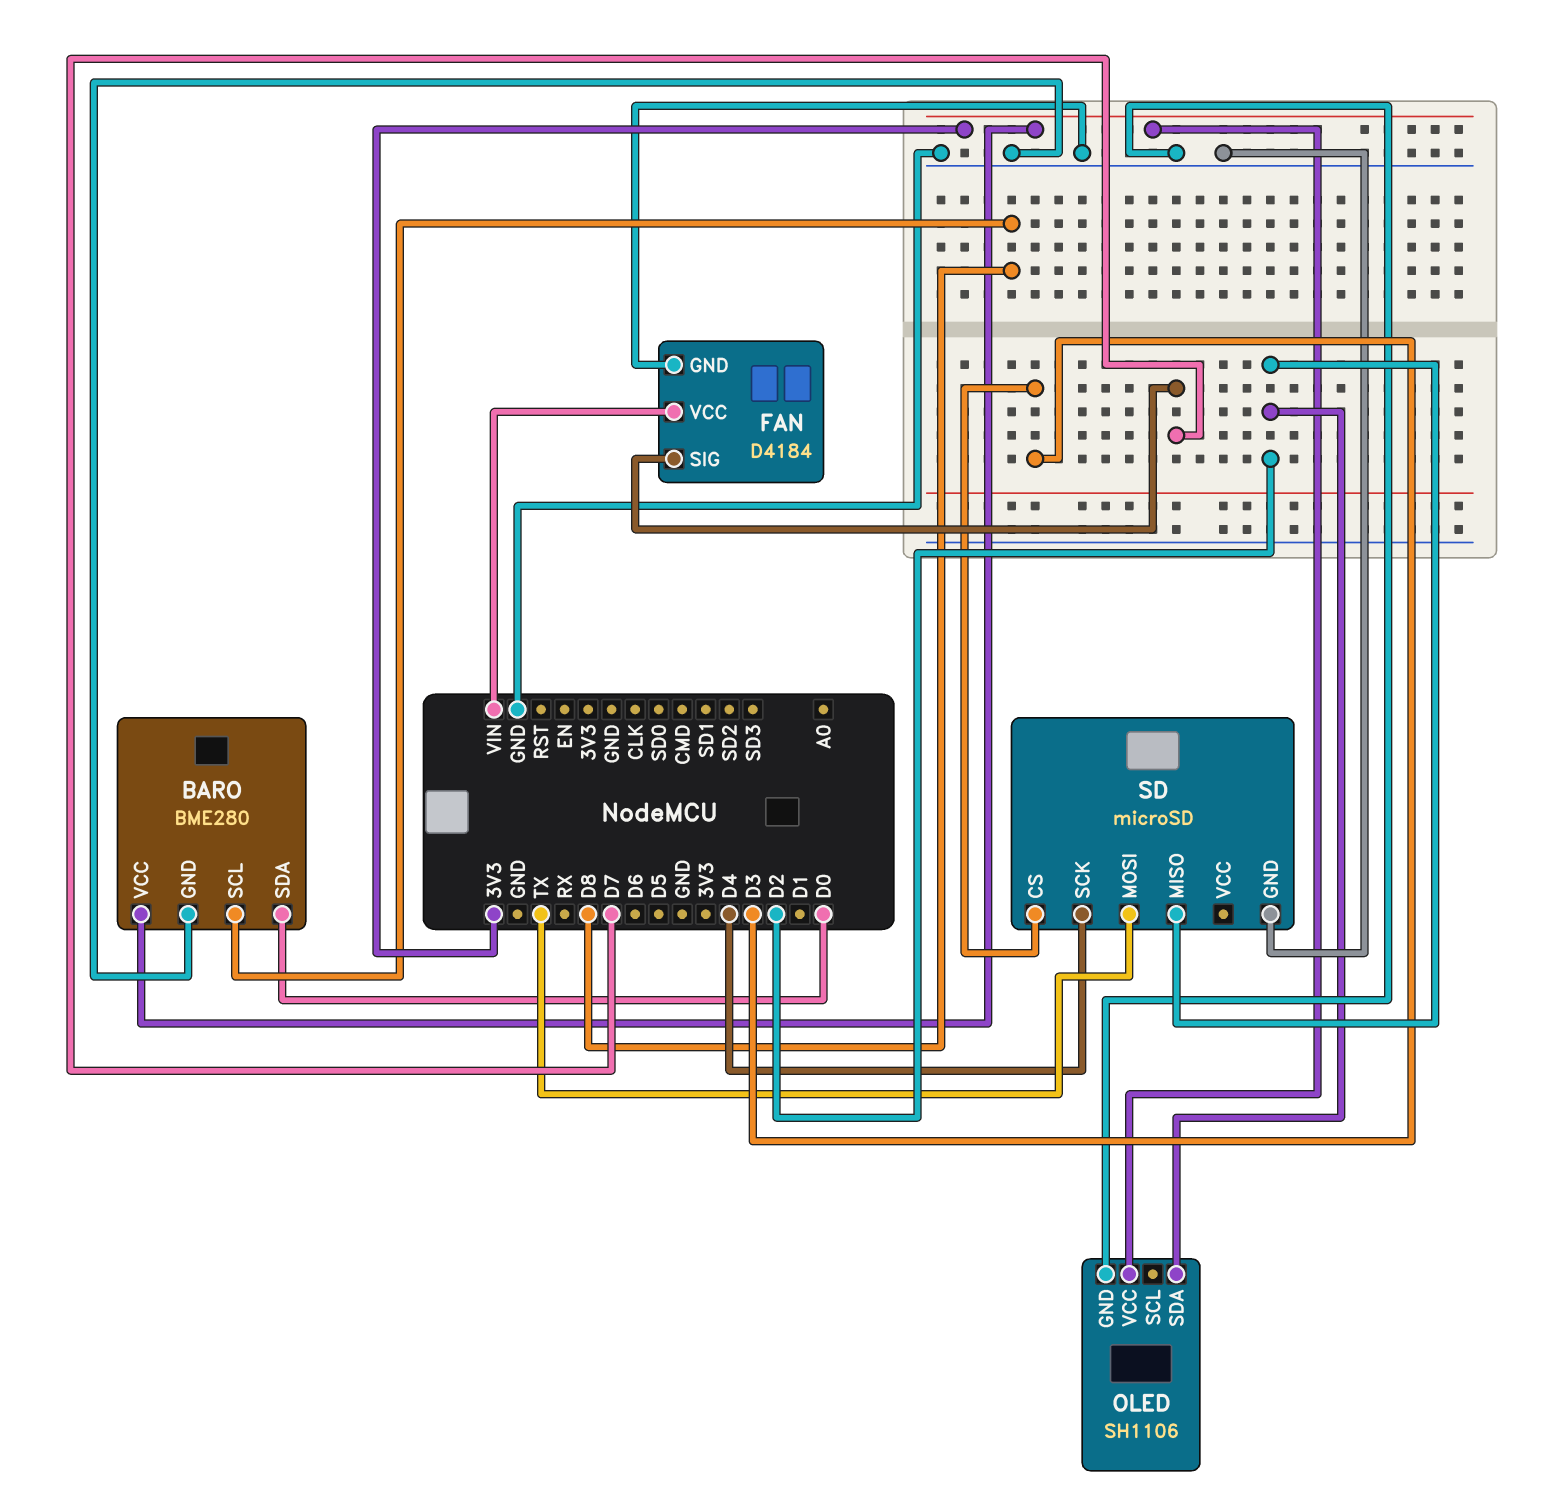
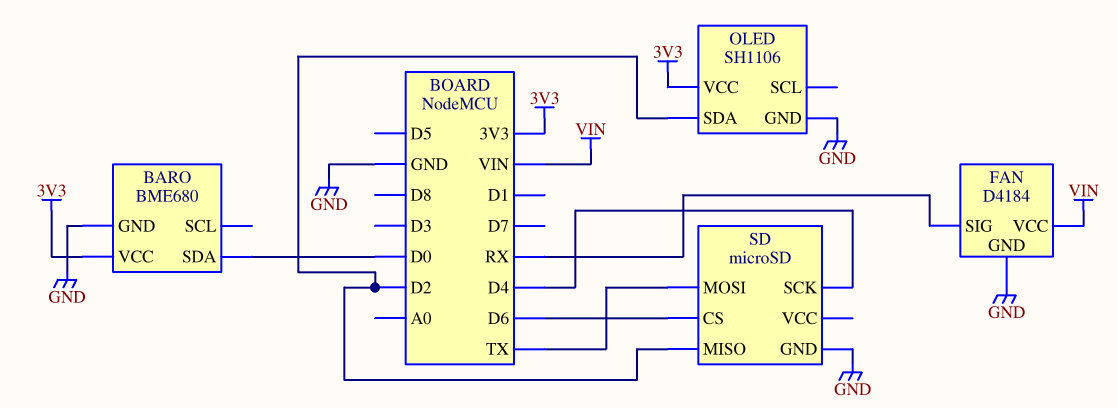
BARO: BME280 -> BME680
BARO pin SCL: D8 -> none
FAN pin SIG: D7 -> RX
SD pin CS: D3 -> D6

